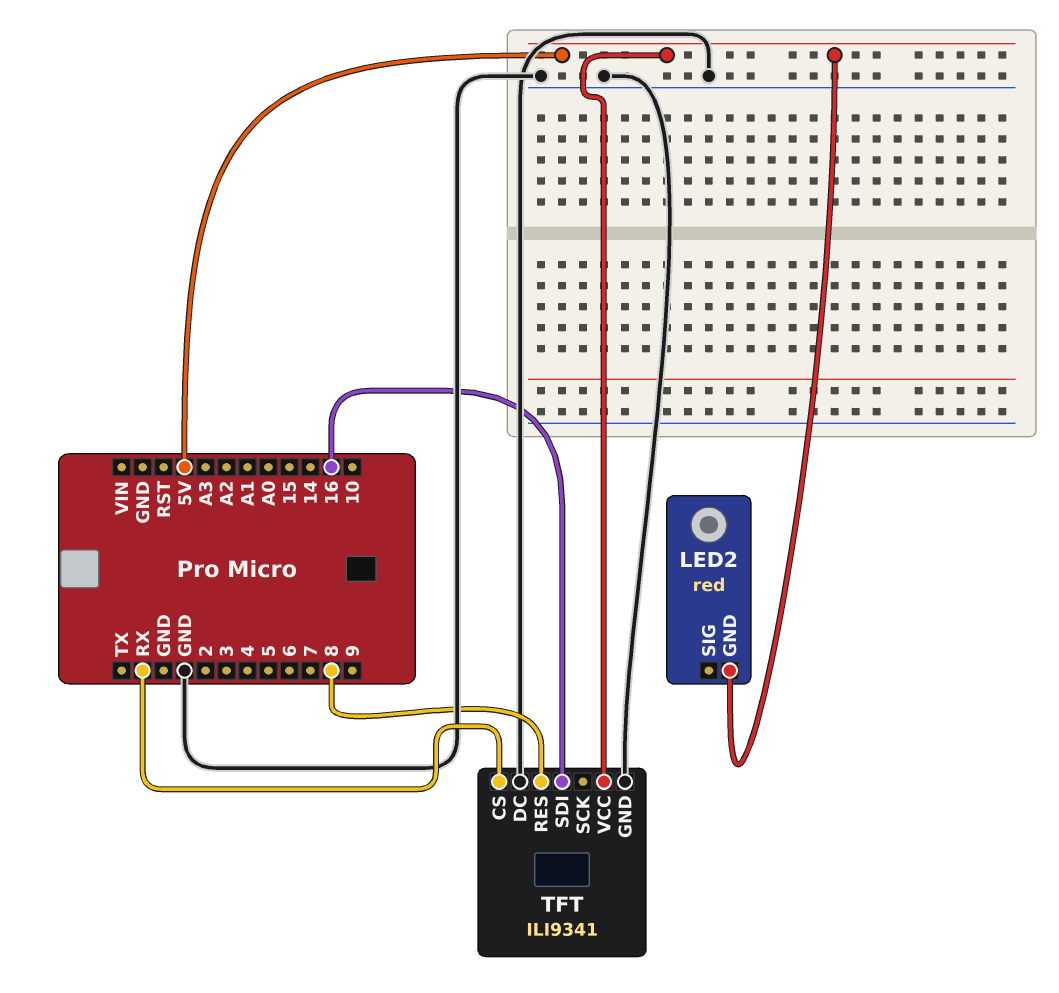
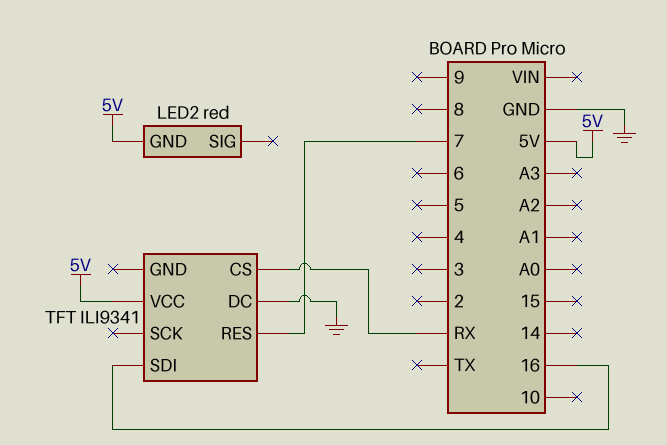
TFT pin GND: GND -> none
TFT pin RES: 8 -> 7

